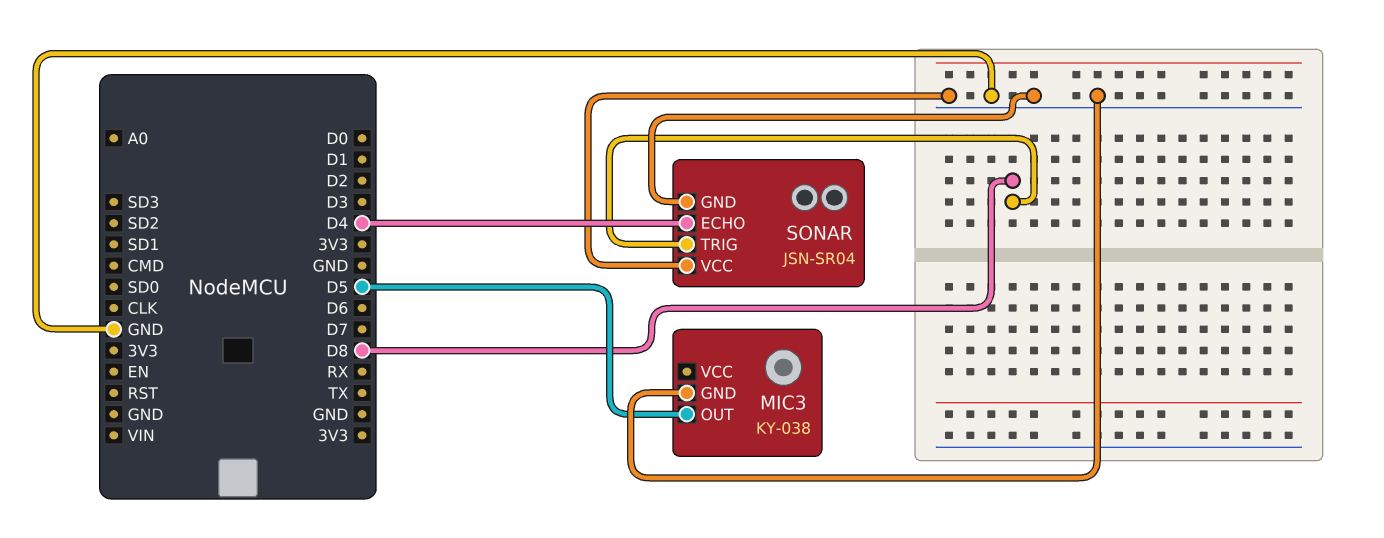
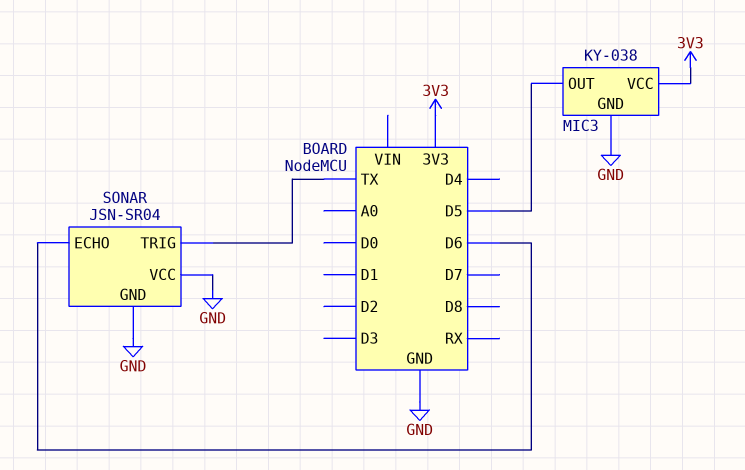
MIC3 pin VCC: none -> 3V3
SONAR pin ECHO: D4 -> D6
SONAR pin TRIG: D8 -> TX

